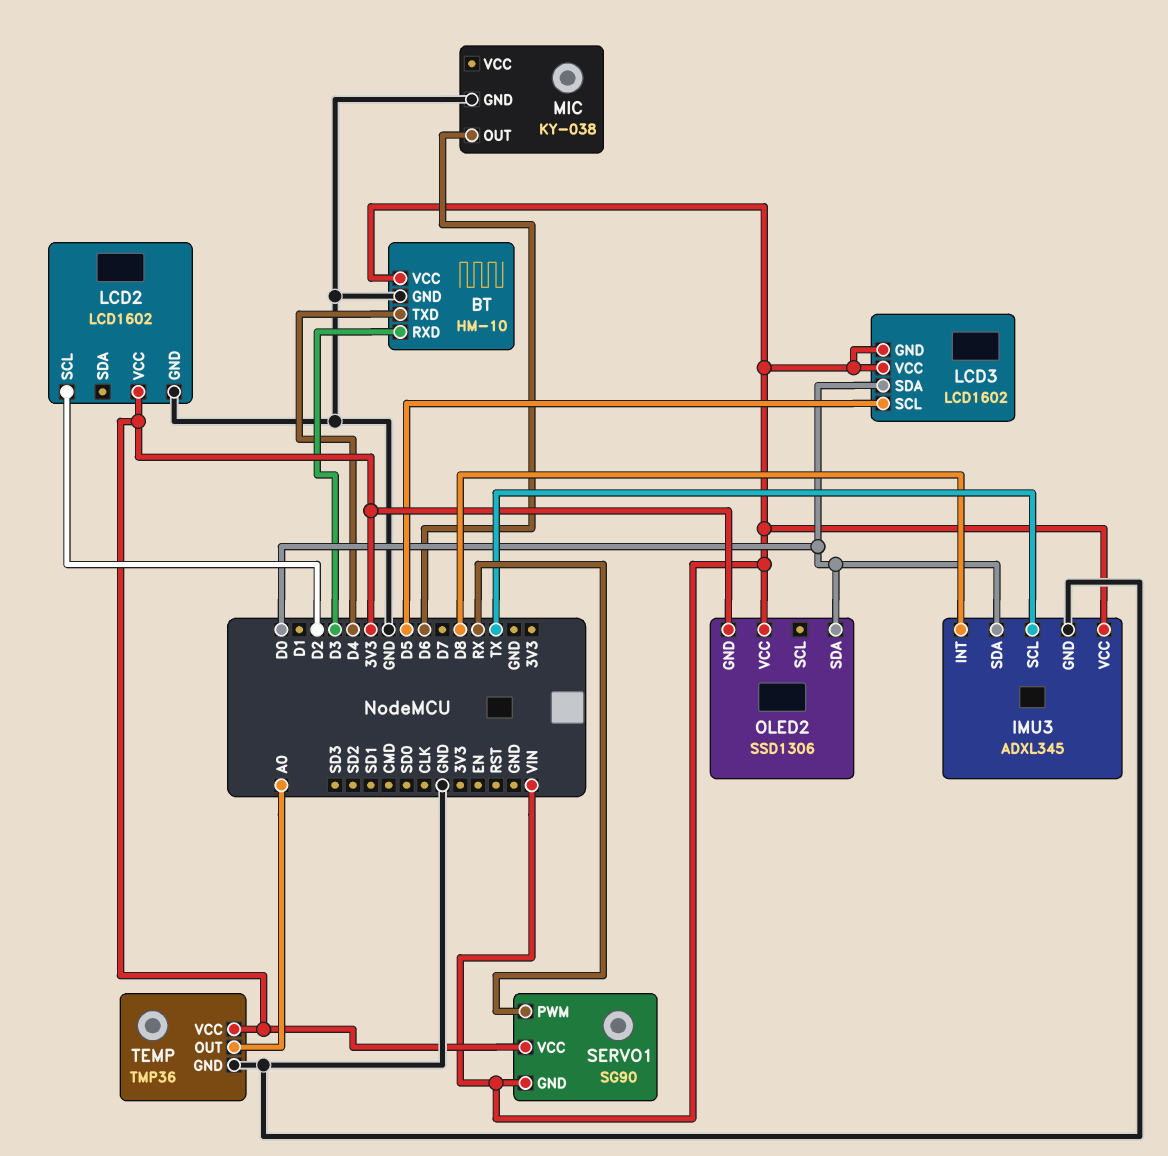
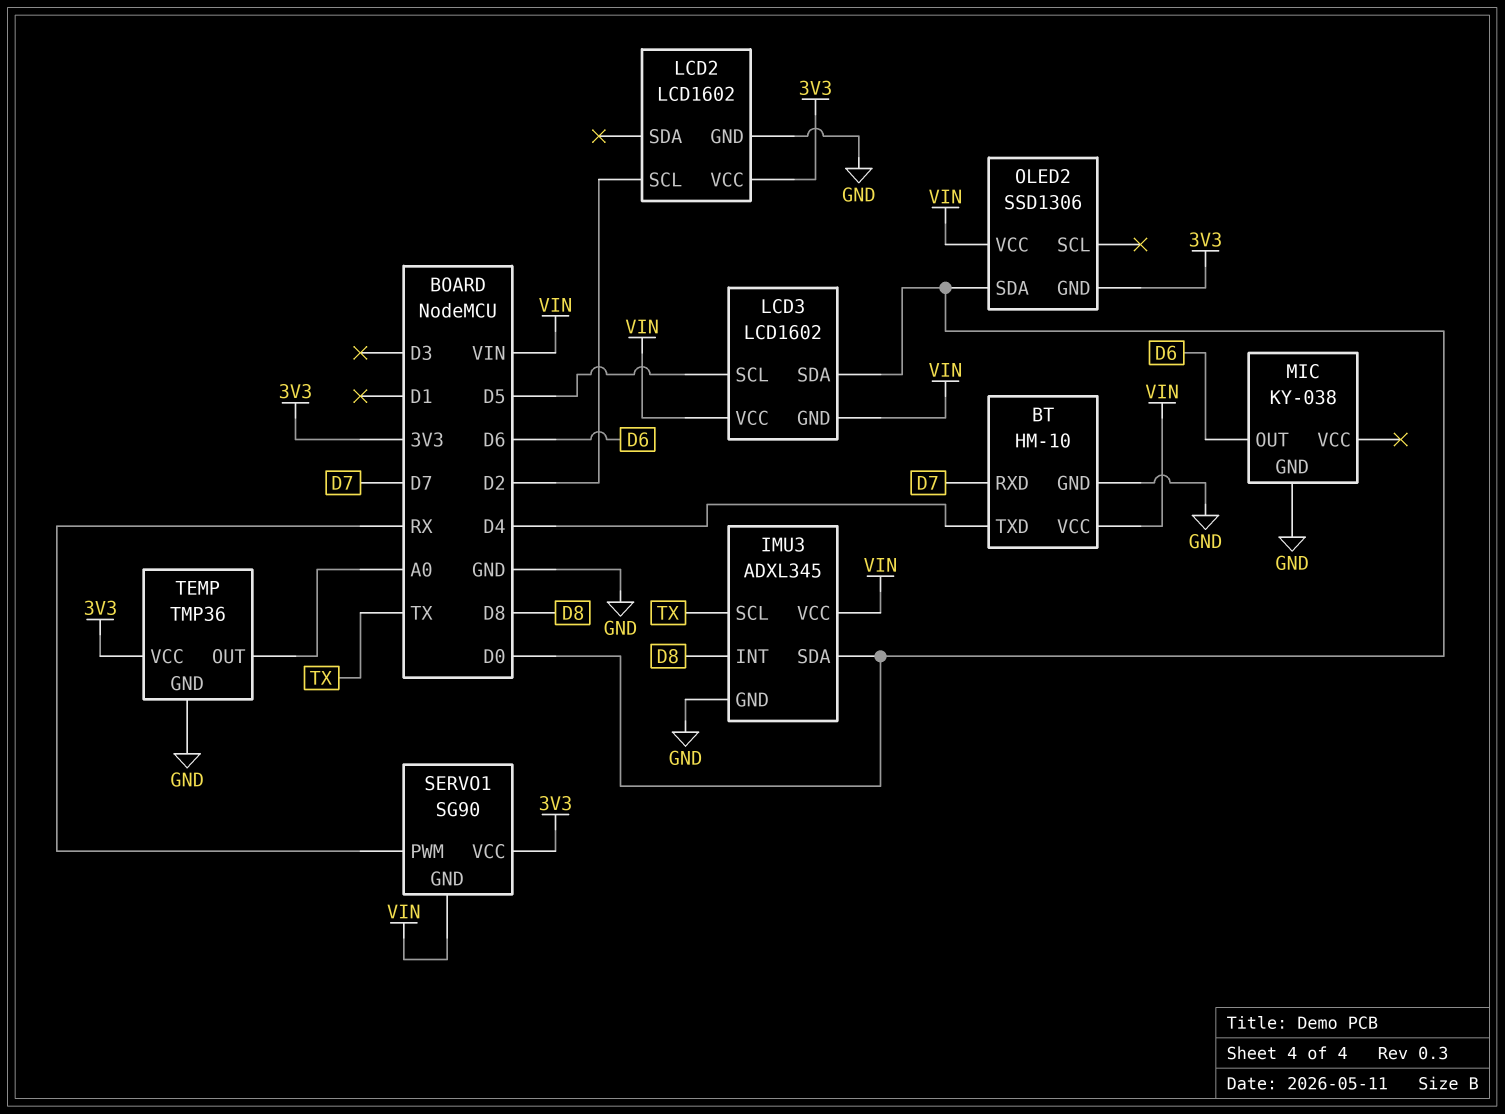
BT pin RXD: D3 -> D7

